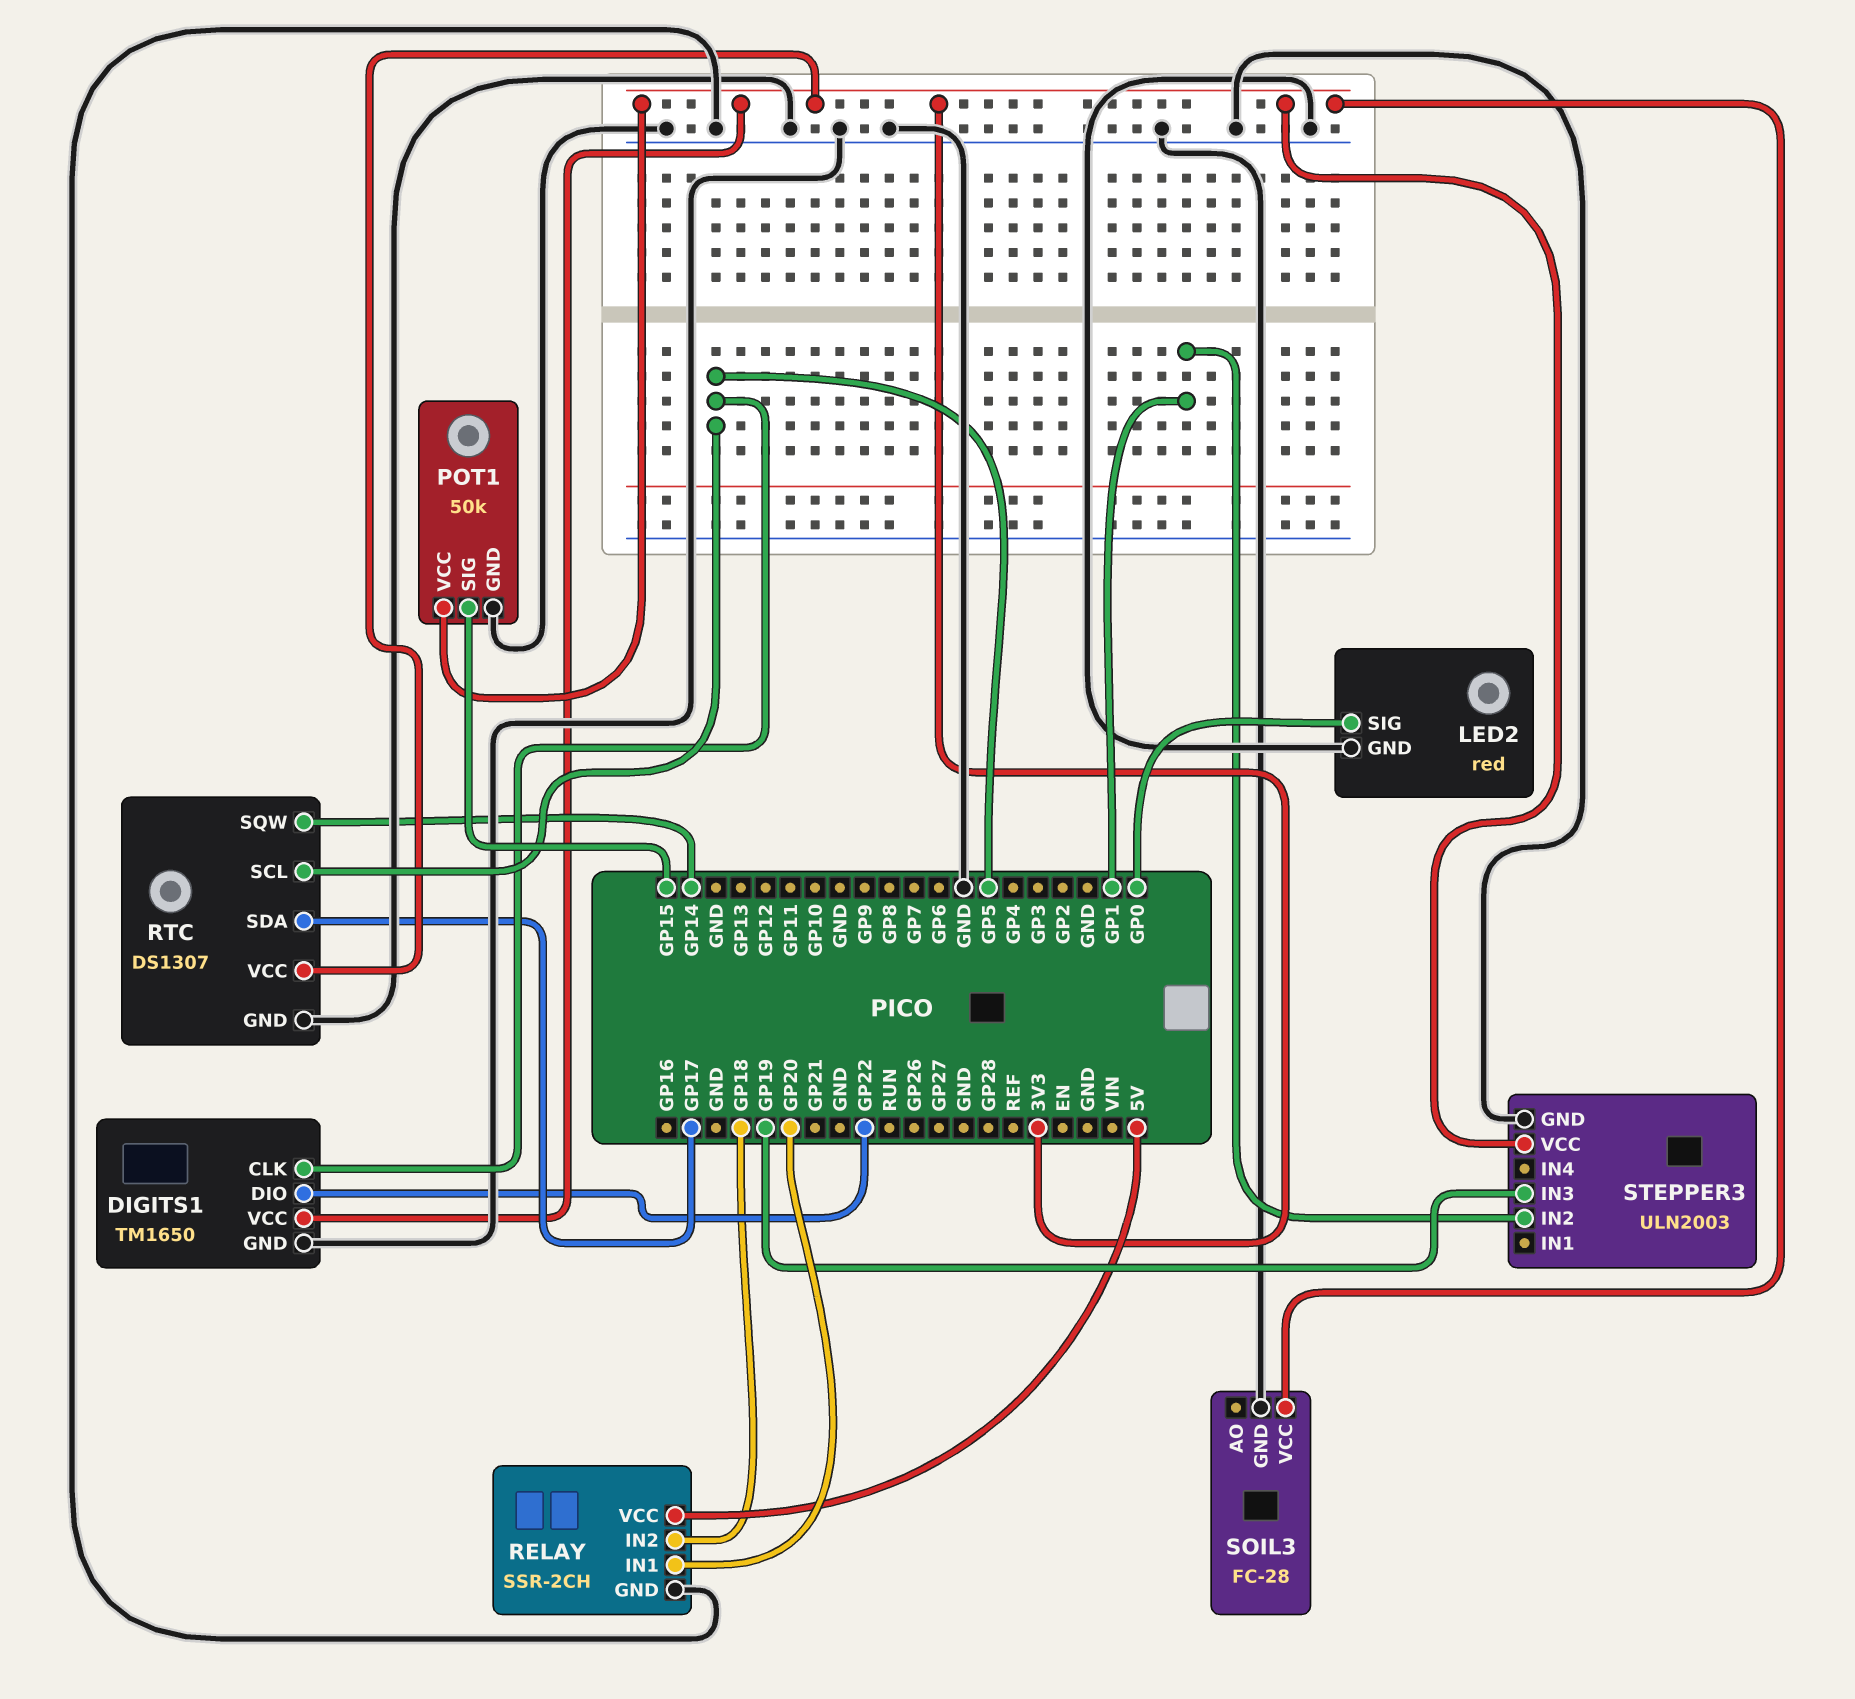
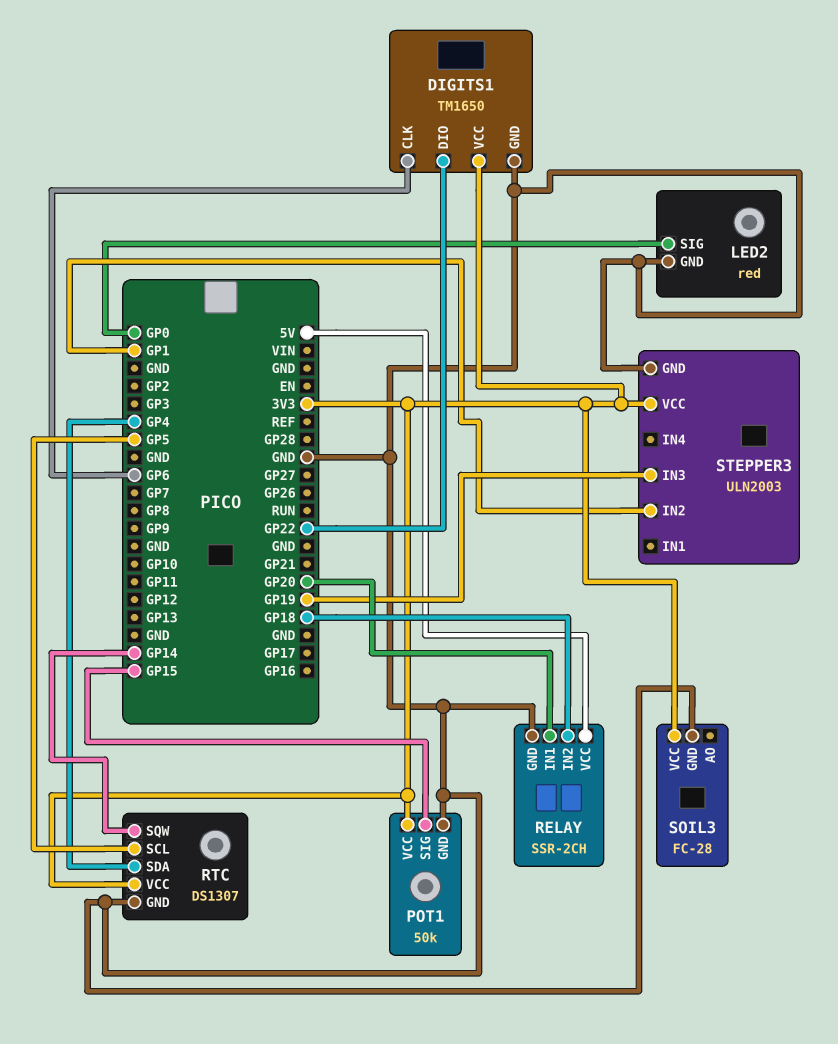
DIGITS1 pin CLK: GP5 -> GP6
RTC pin SDA: GP17 -> GP4

